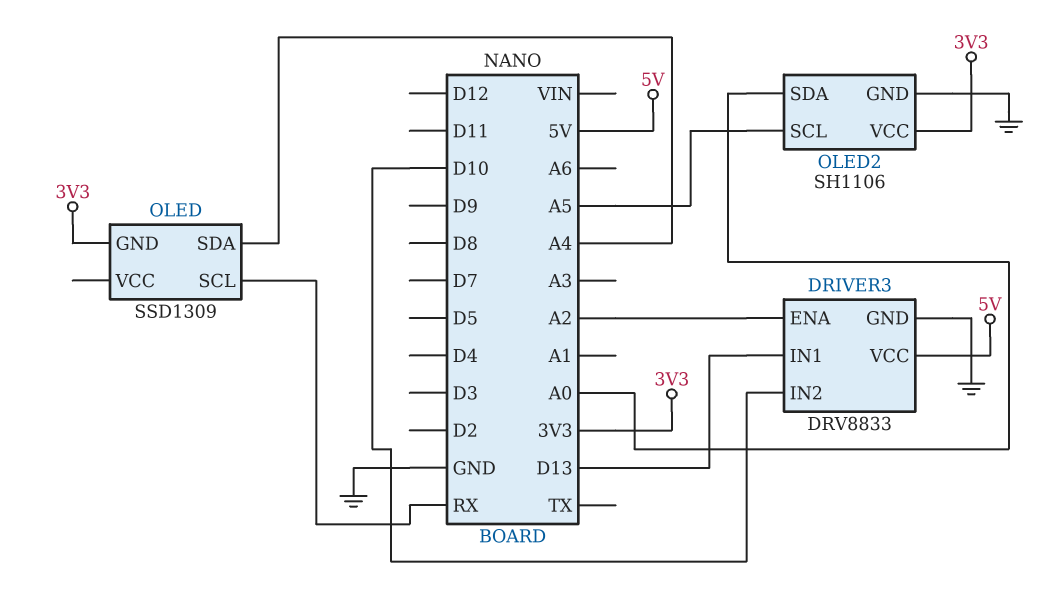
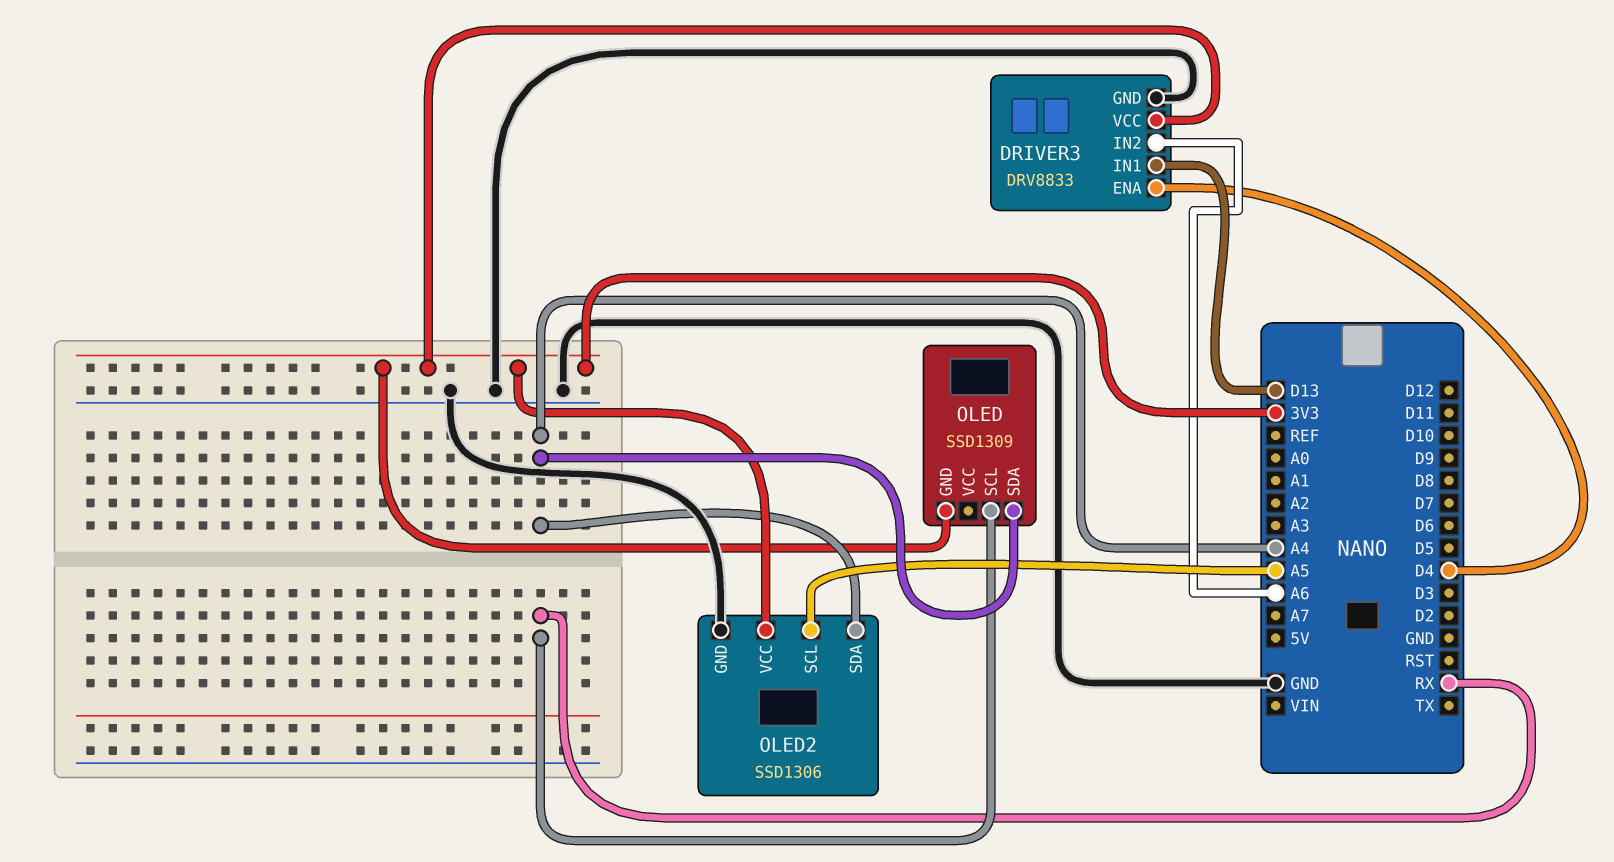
DRIVER3 pin ENA: A2 -> D4
DRIVER3 pin IN2: D10 -> A6
DRIVER3 pin VCC: 5V -> 3V3
OLED2: SH1106 -> SSD1306
OLED2 pin SDA: A0 -> A4

